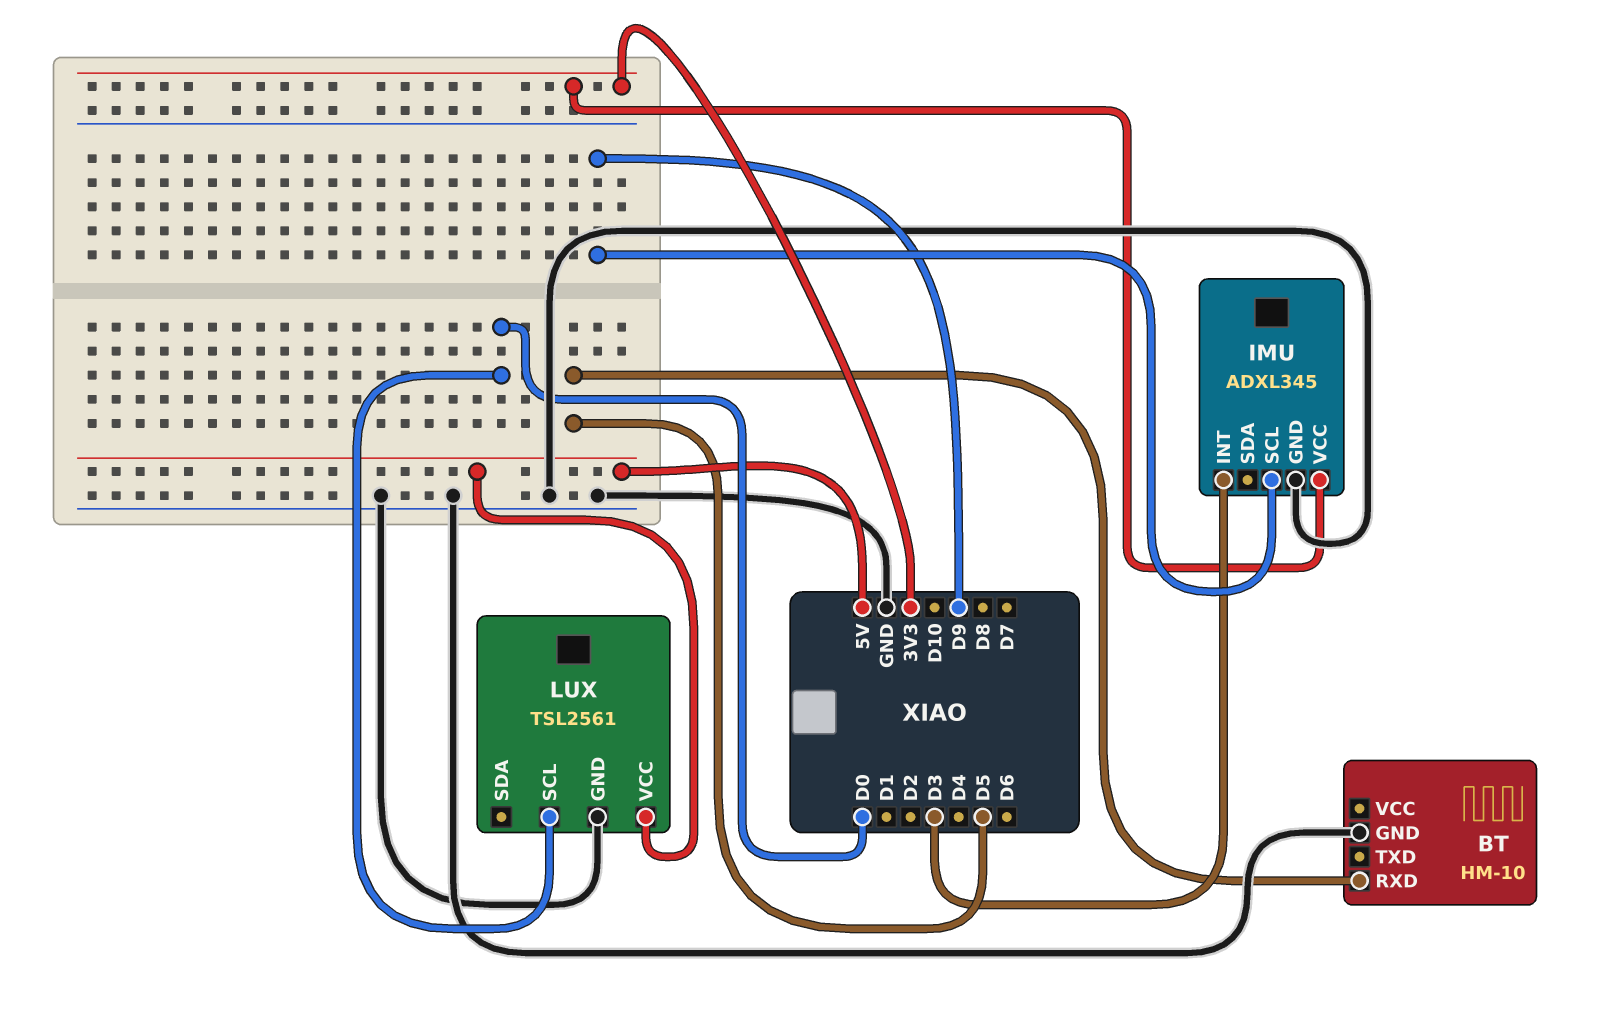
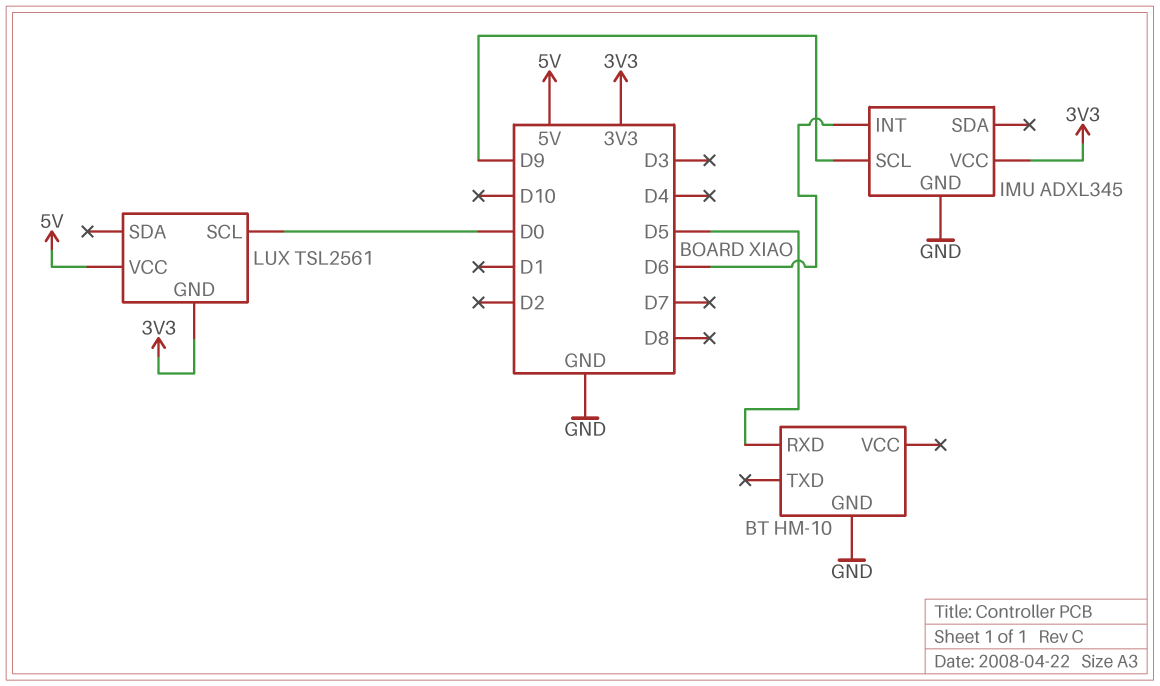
IMU pin INT: D3 -> D6
LUX pin GND: GND -> 3V3

